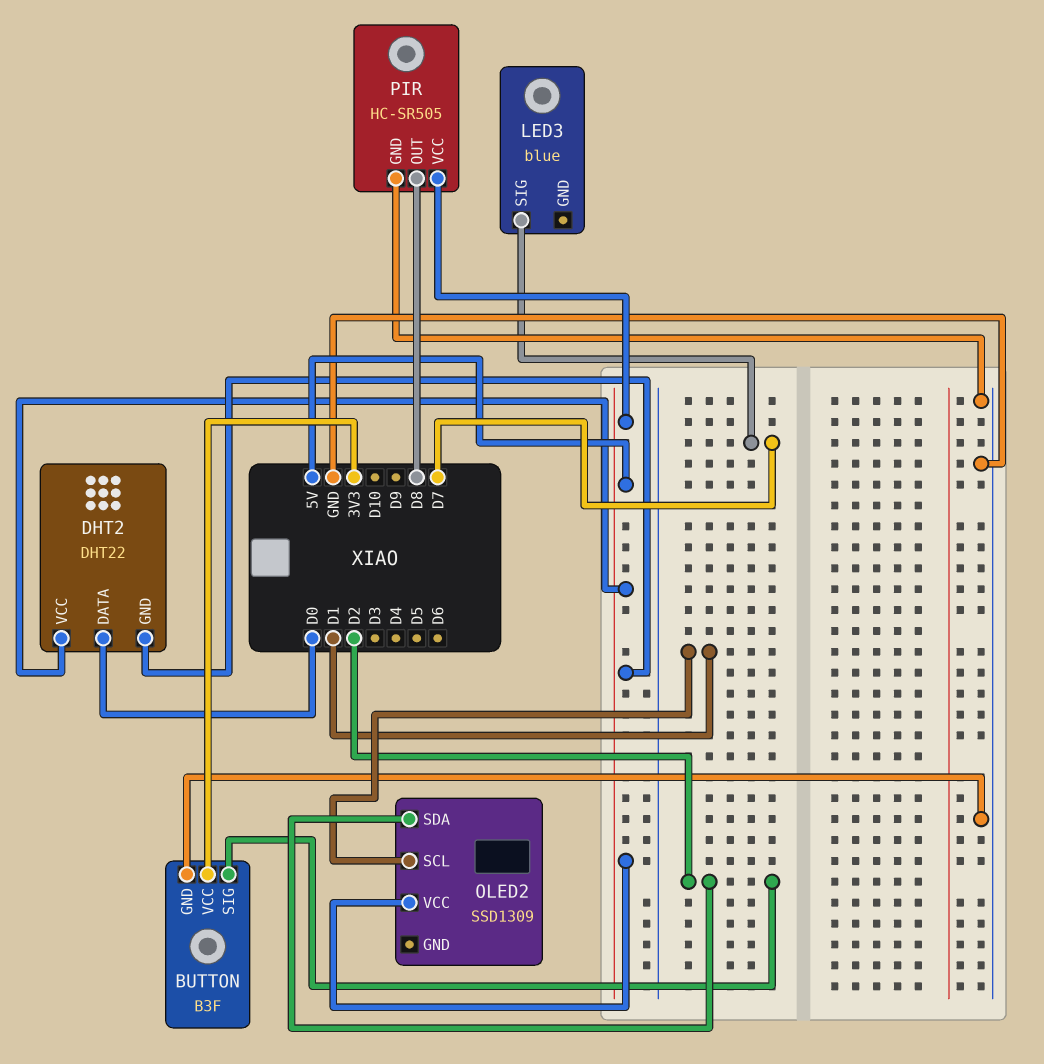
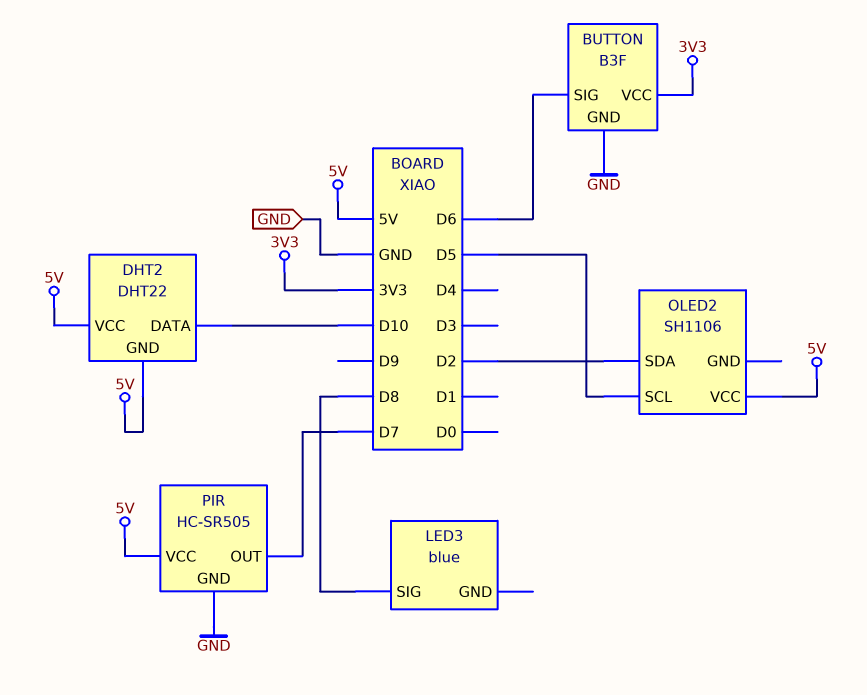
BUTTON pin SIG: D2 -> D6
DHT2 pin DATA: D0 -> D10
LED3 pin SIG: D7 -> D8
OLED2: SSD1309 -> SH1106
OLED2 pin SCL: D1 -> D5
PIR pin OUT: D8 -> D7

